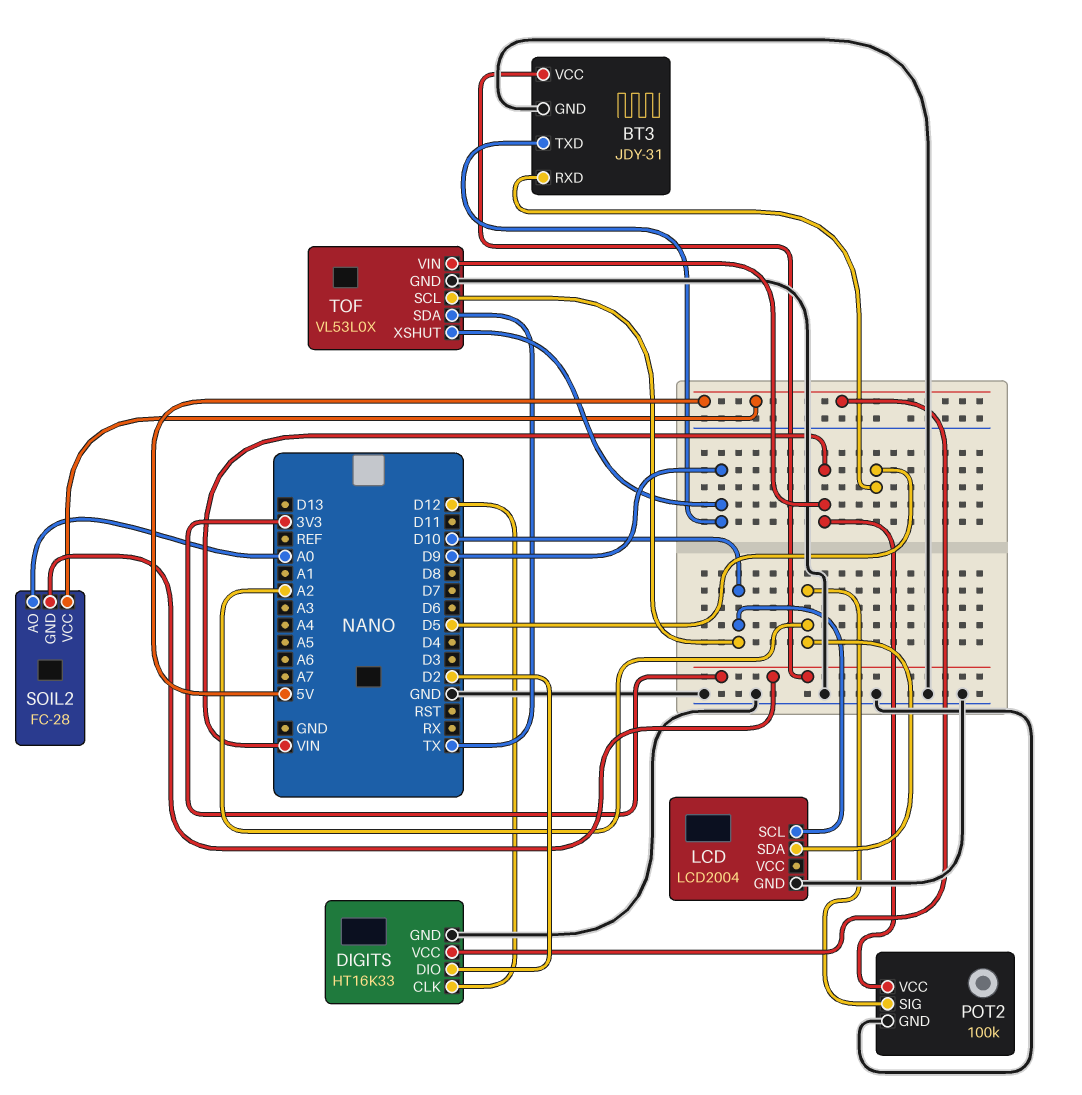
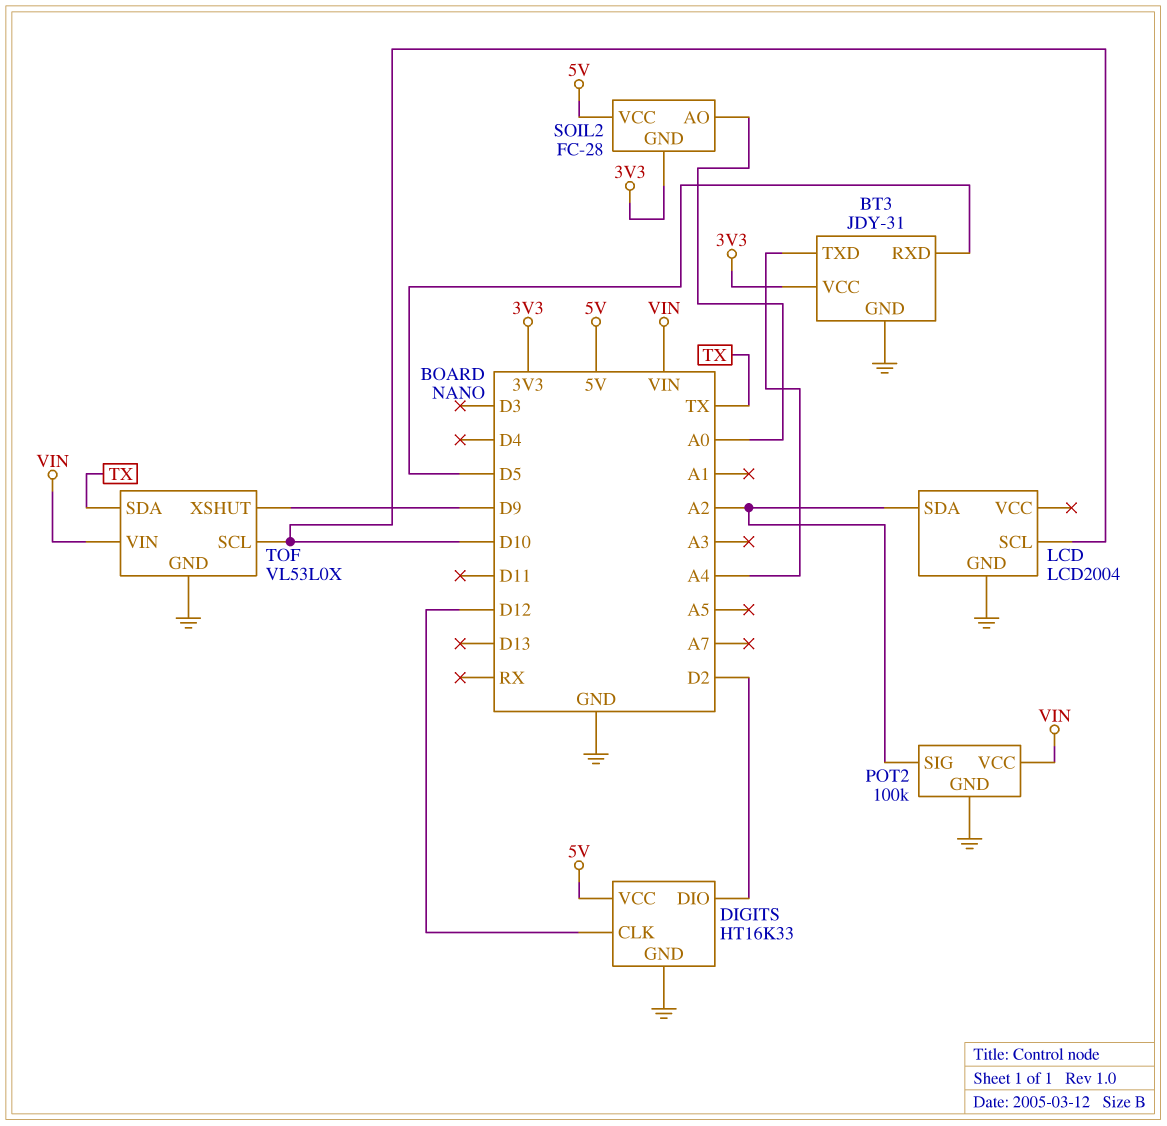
BT3 pin TXD: D9 -> A4

